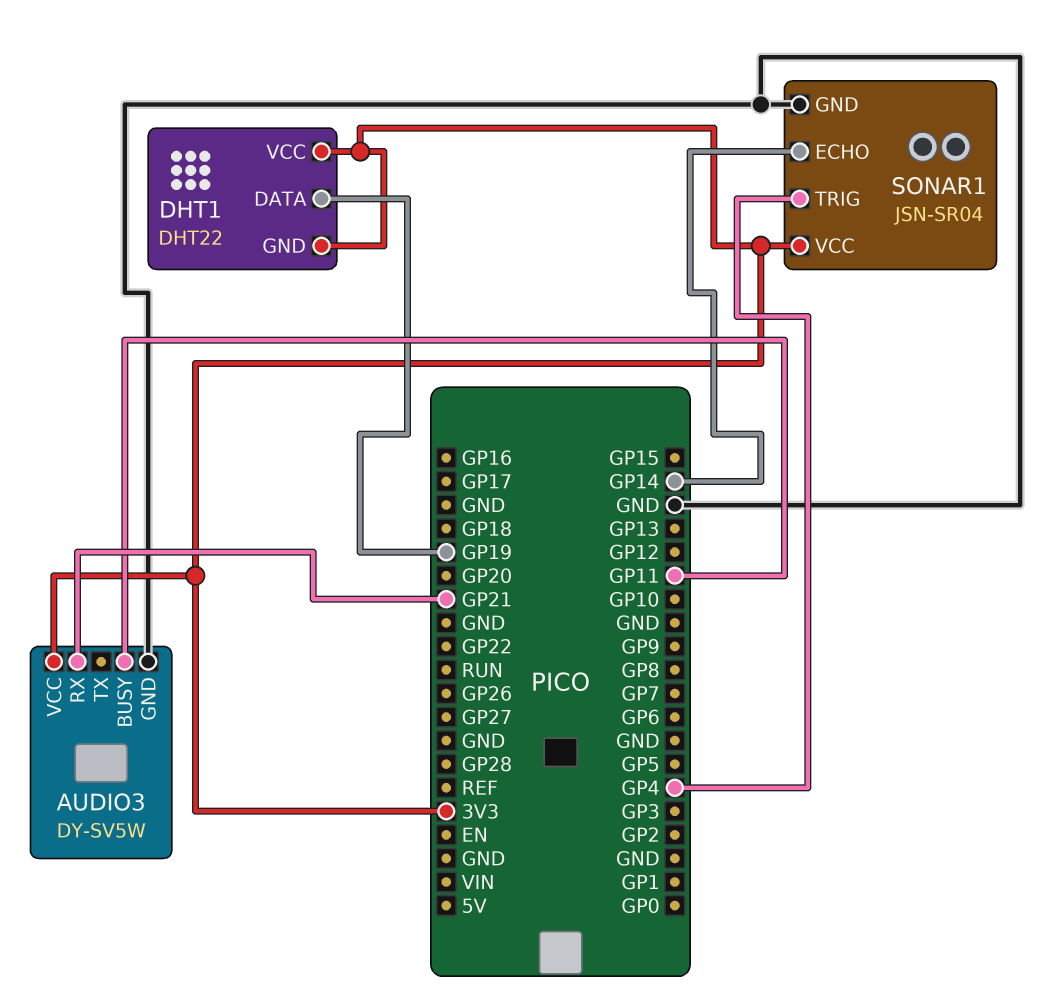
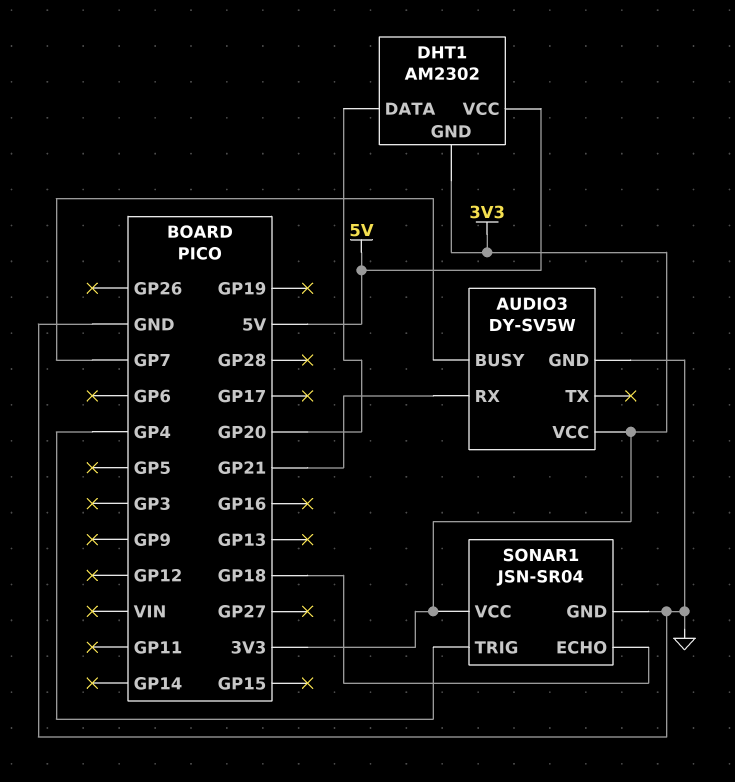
AUDIO3 pin BUSY: GP11 -> GP7
DHT1: DHT22 -> AM2302
DHT1 pin DATA: GP19 -> GP20
DHT1 pin VCC: 3V3 -> 5V
SONAR1 pin ECHO: GP14 -> GP18

